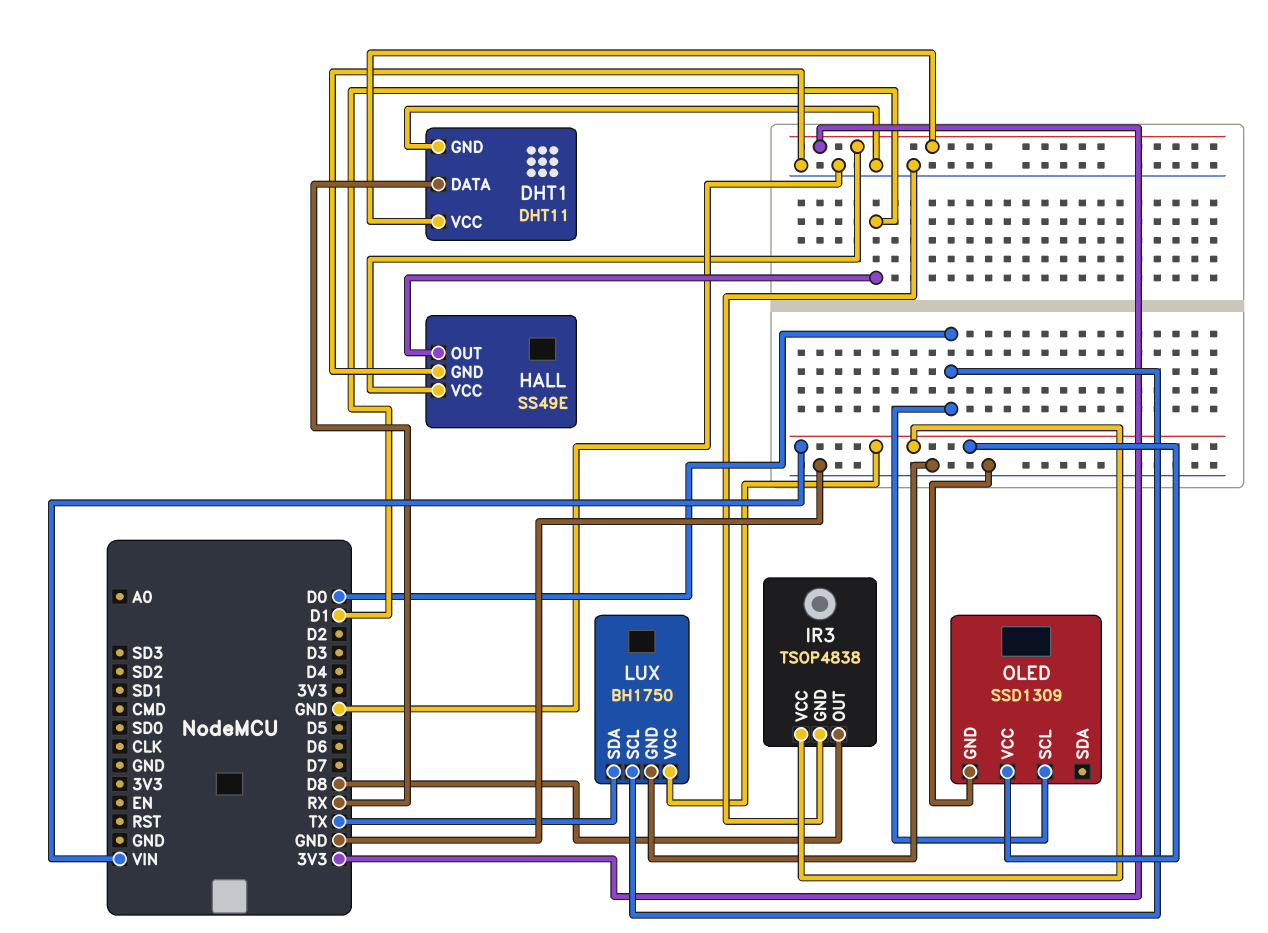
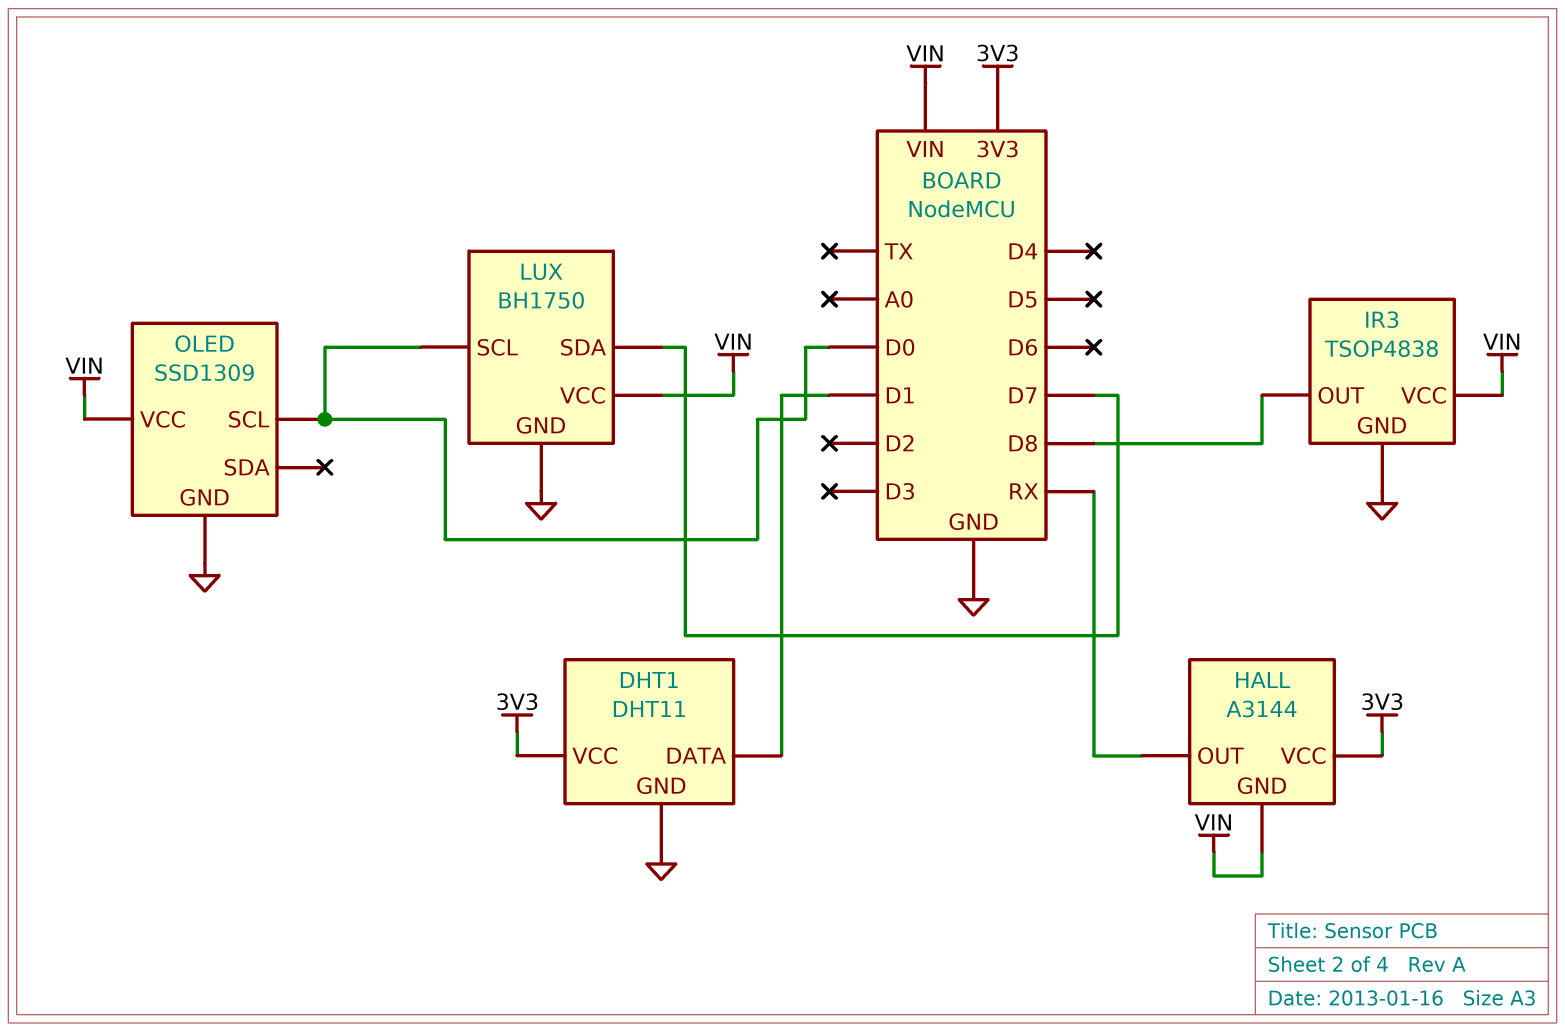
DHT1 pin DATA: RX -> D1
HALL: SS49E -> A3144
HALL pin GND: GND -> VIN
HALL pin OUT: D1 -> RX
LUX pin SDA: TX -> D7

